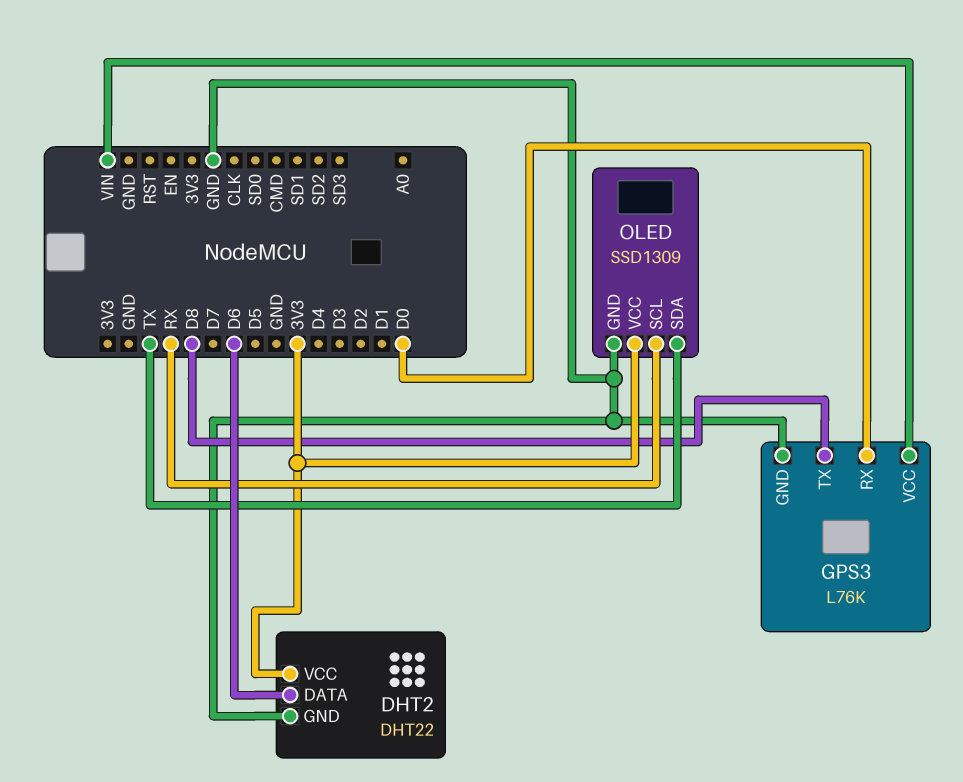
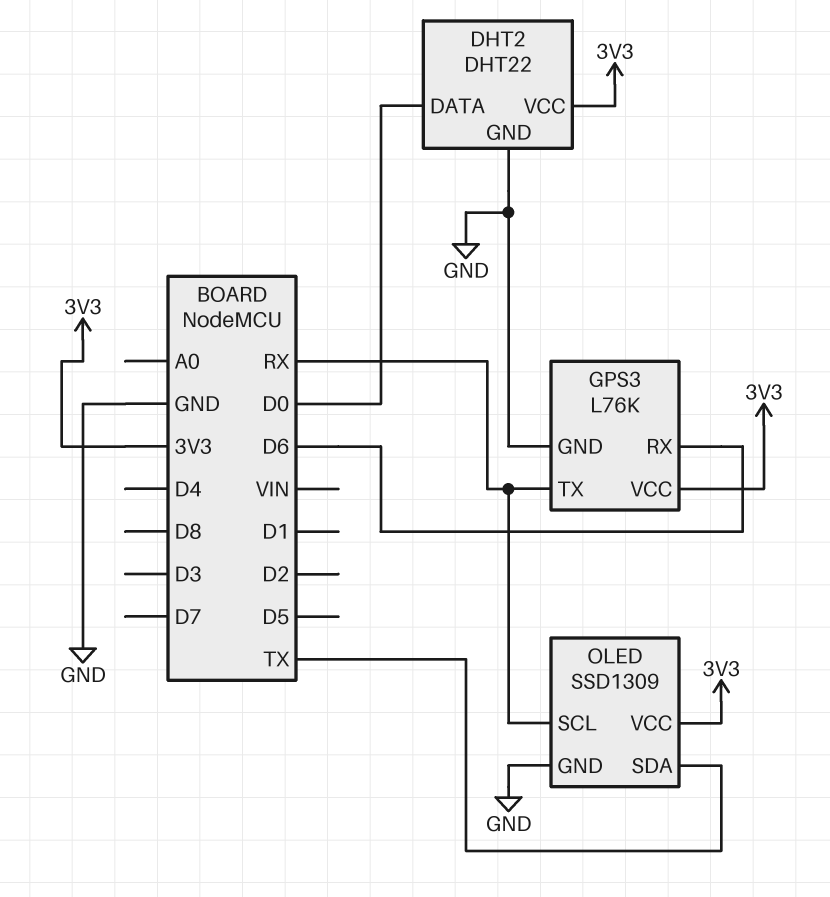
DHT2 pin DATA: D6 -> D0
GPS3 pin RX: D0 -> D6
GPS3 pin TX: D8 -> RX
GPS3 pin VCC: VIN -> 3V3

